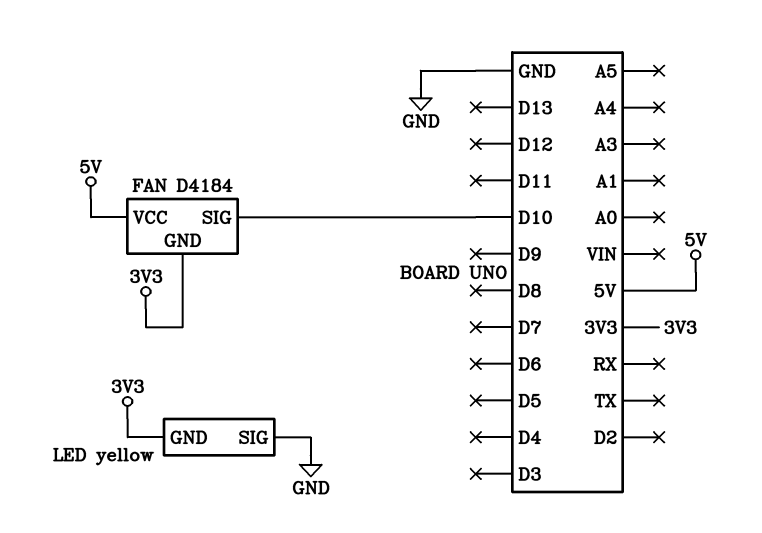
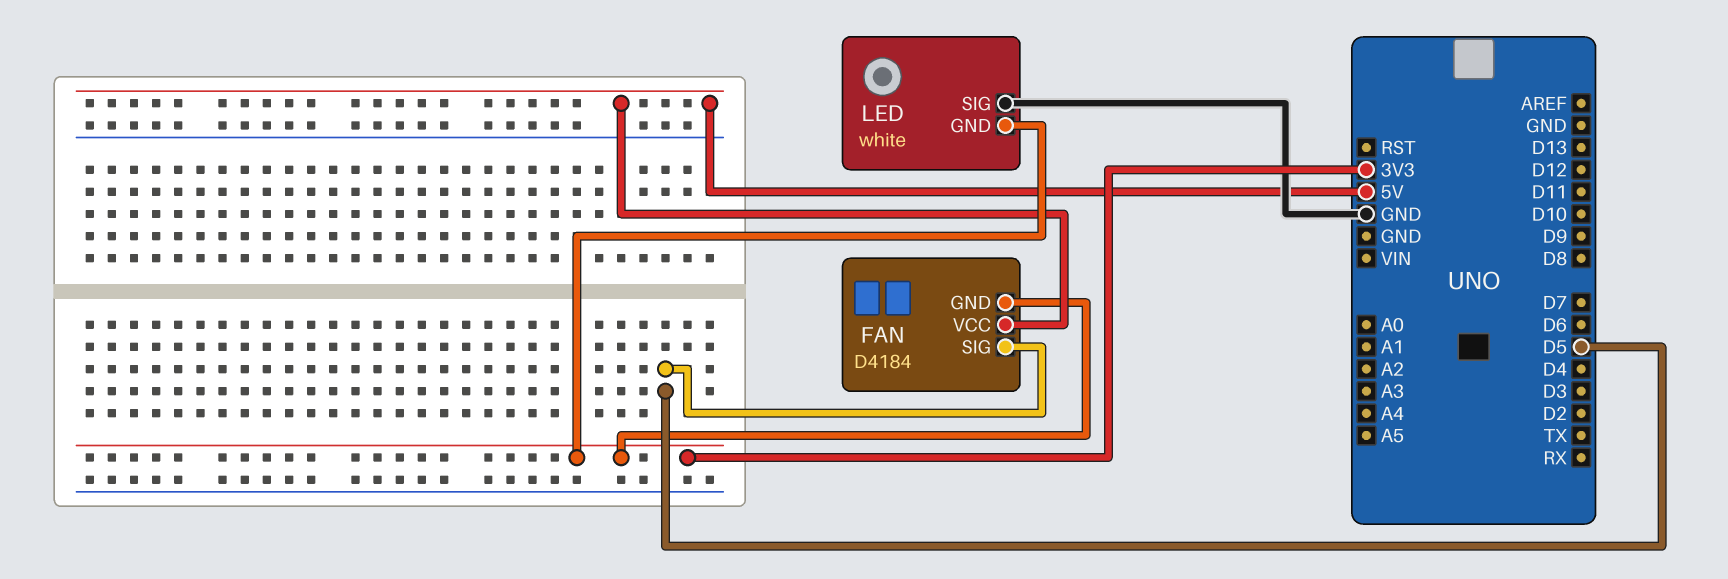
FAN pin SIG: D10 -> D5
LED: yellow -> white

